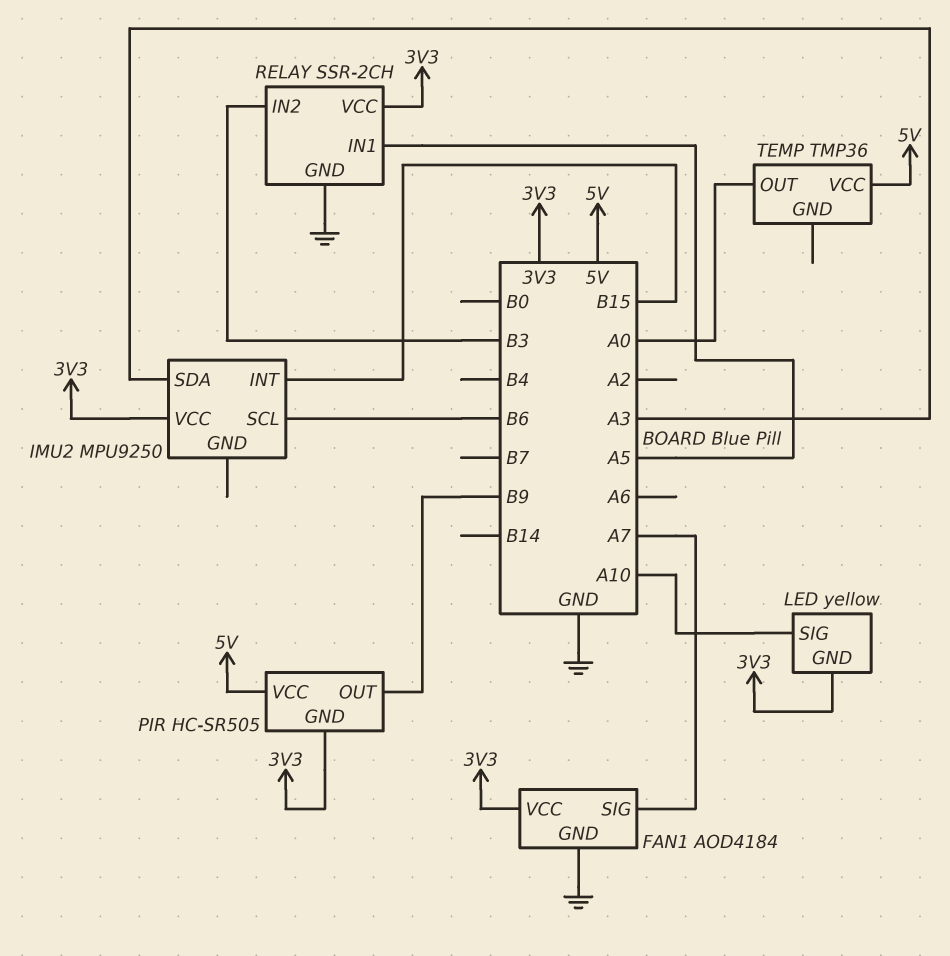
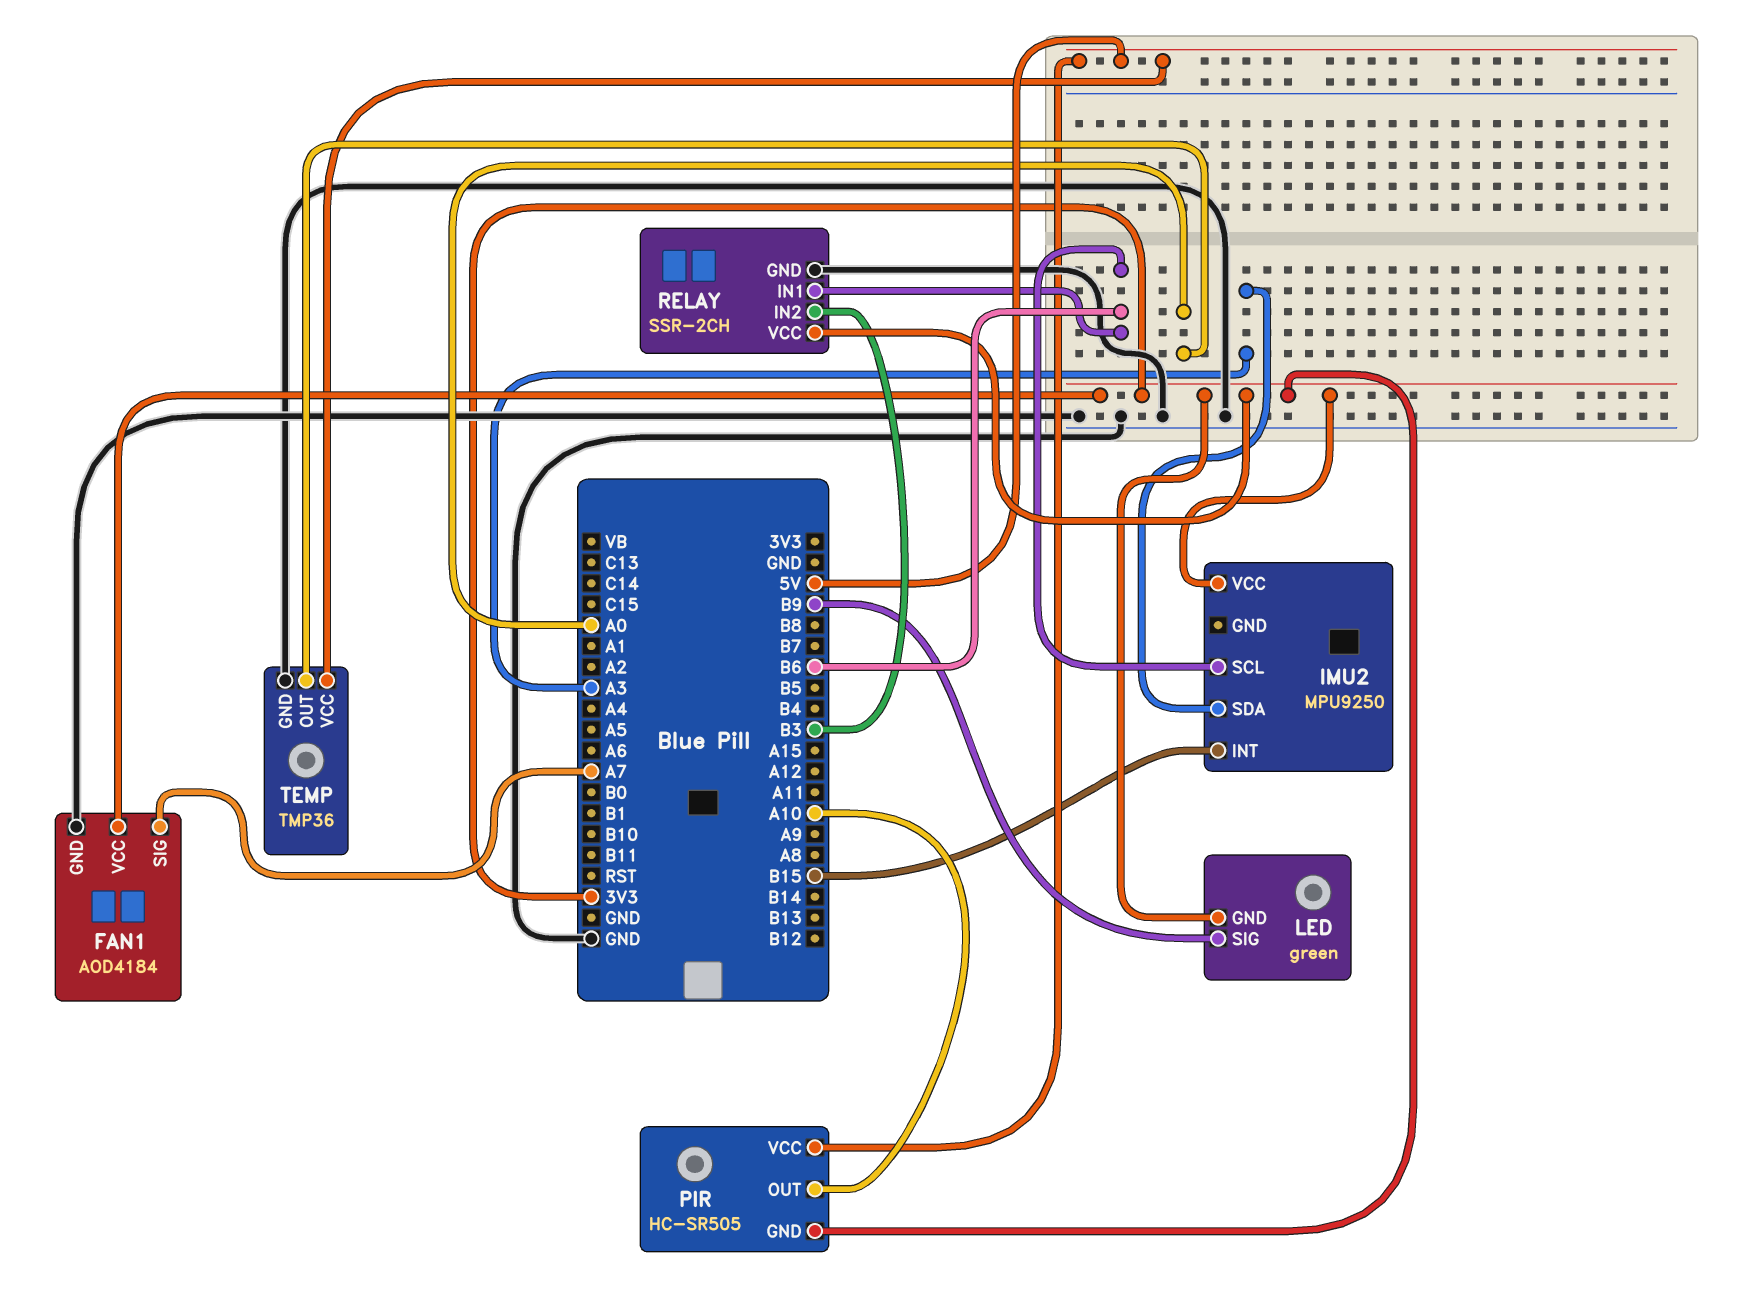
LED: yellow -> green
LED pin SIG: A10 -> B9
PIR pin OUT: B9 -> A10
RELAY pin IN1: A5 -> B6
TEMP pin GND: none -> GND

